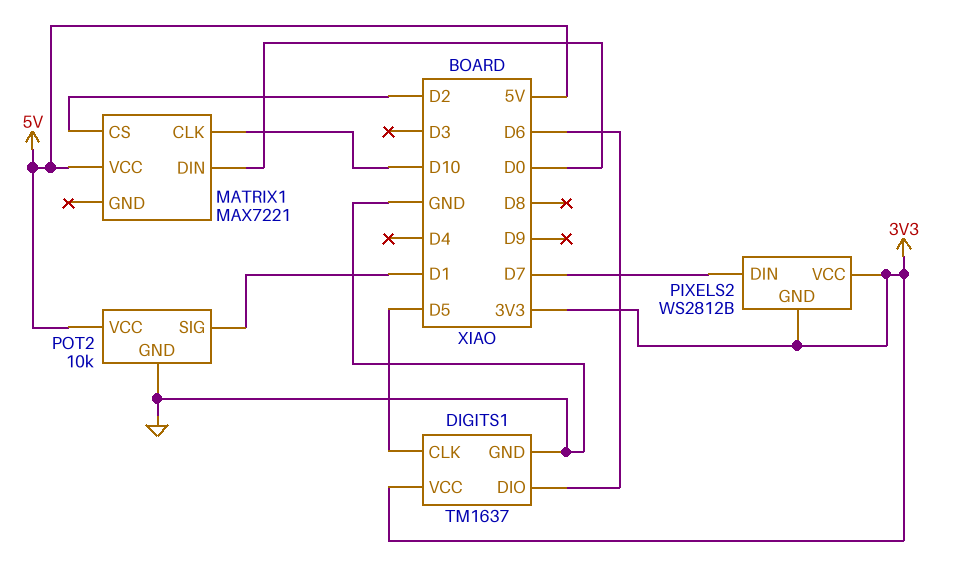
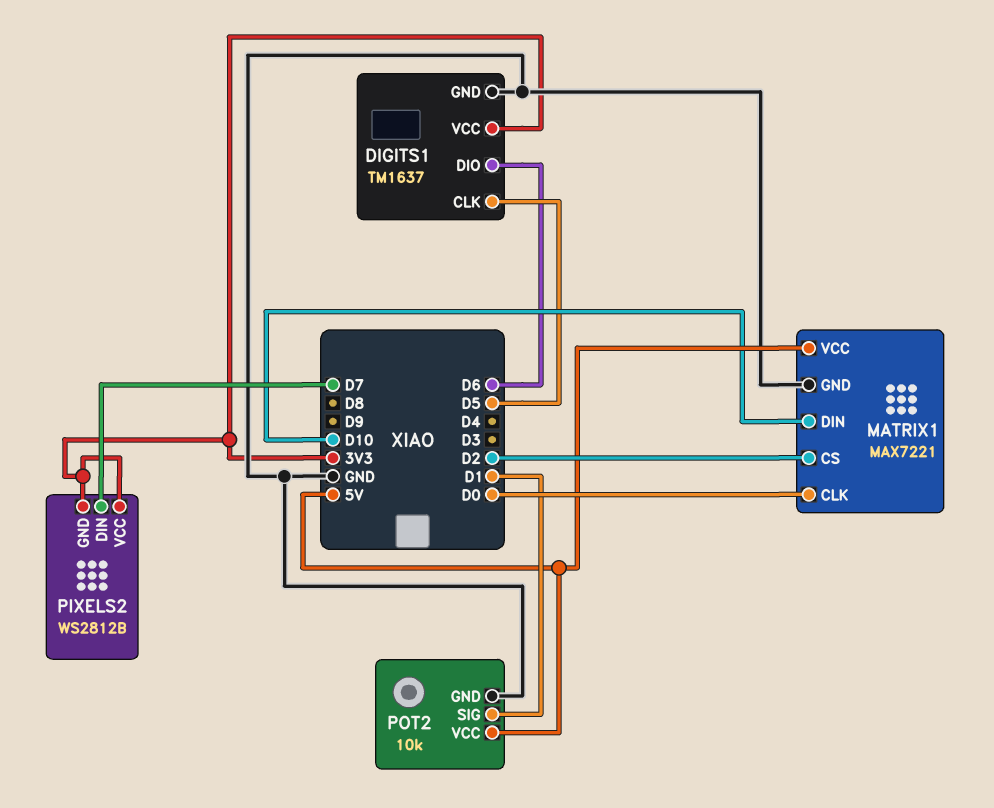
MATRIX1 pin CLK: D10 -> D0
MATRIX1 pin DIN: D0 -> D10
MATRIX1 pin GND: none -> GND

